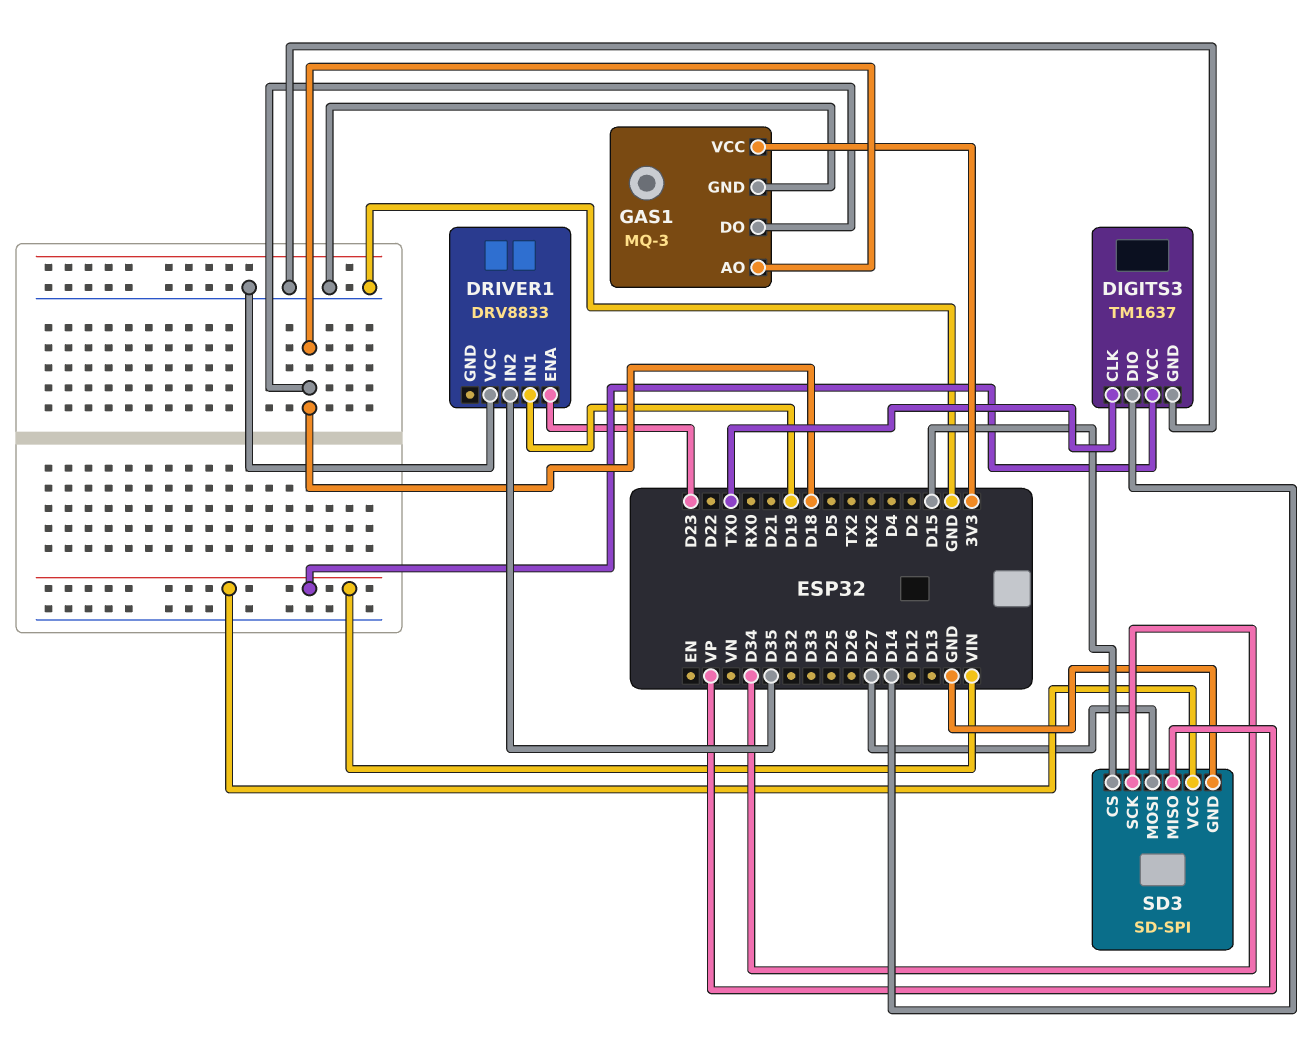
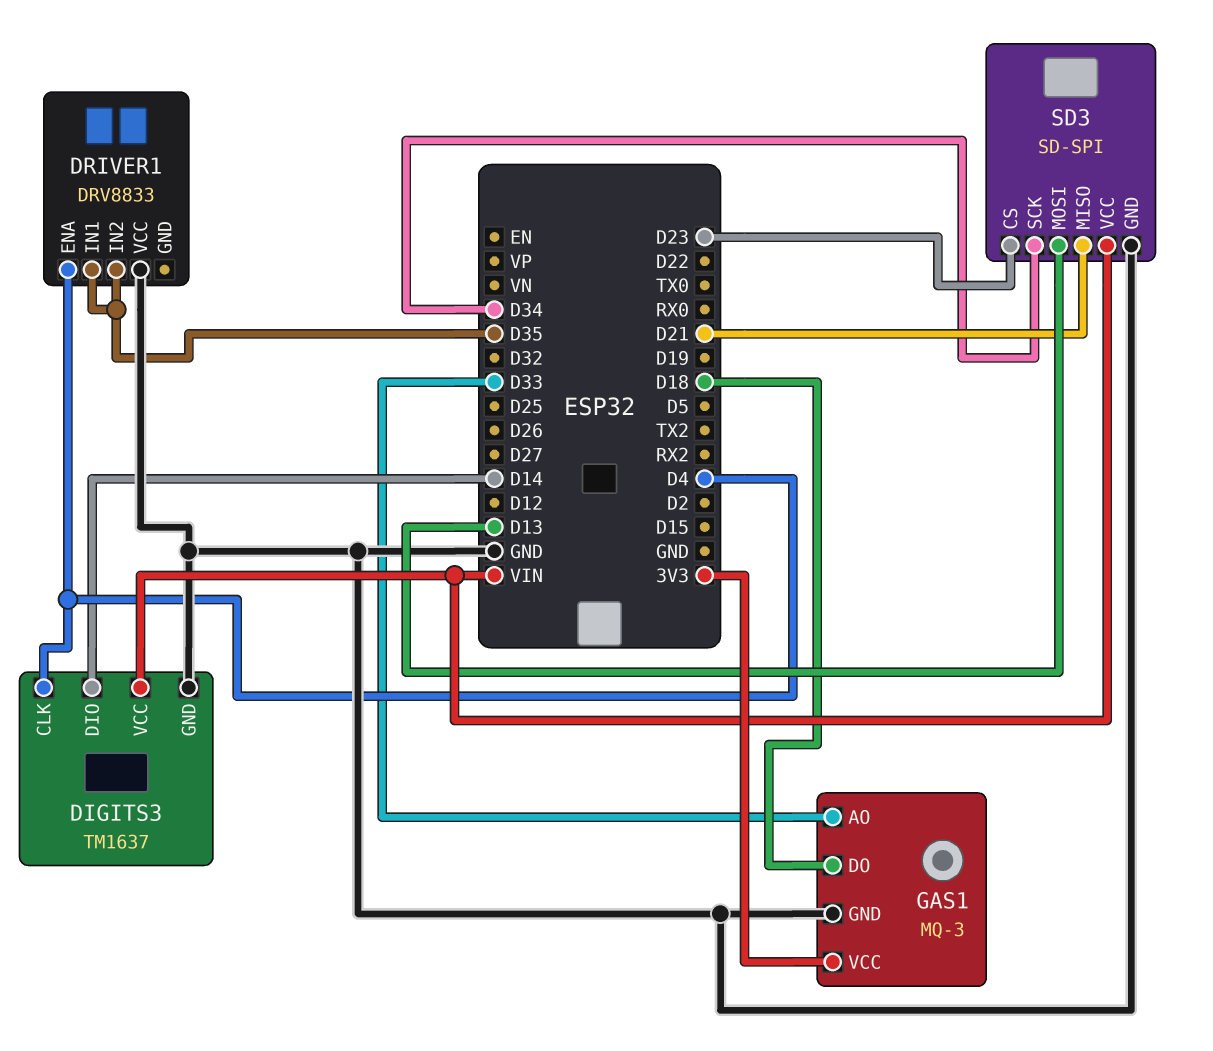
DIGITS3 pin CLK: TX0 -> D4
DRIVER1 pin ENA: D23 -> D4
DRIVER1 pin IN1: D19 -> D35
GAS1 pin AO: D18 -> D33
SD3 pin CS: D15 -> D23
SD3 pin MISO: VP -> D21
SD3 pin MOSI: D27 -> D13

